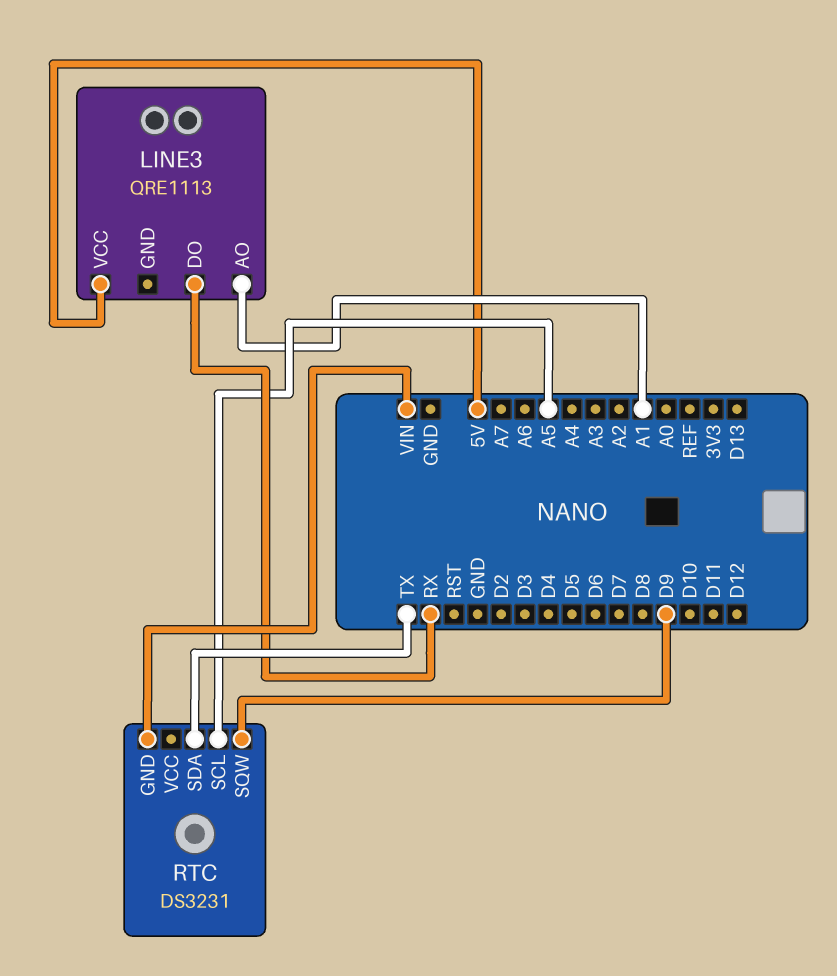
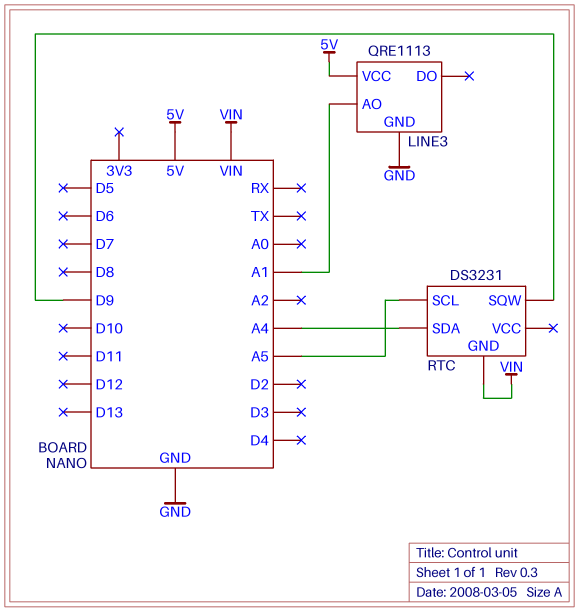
LINE3 pin DO: RX -> none
LINE3 pin GND: none -> GND
RTC pin SDA: TX -> A4

